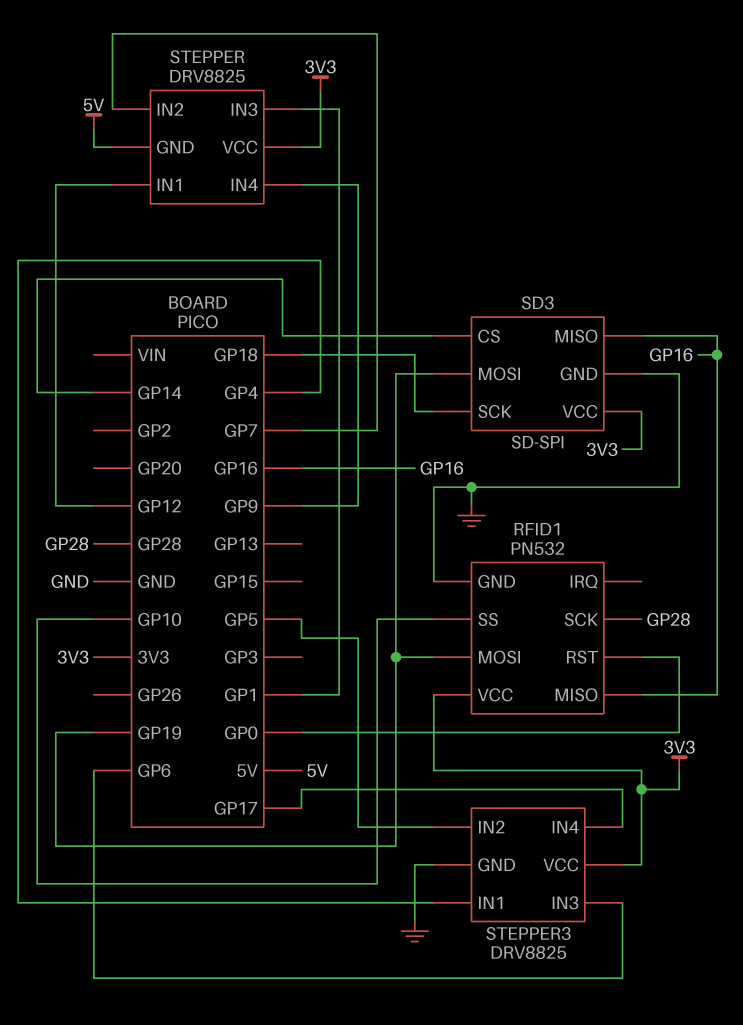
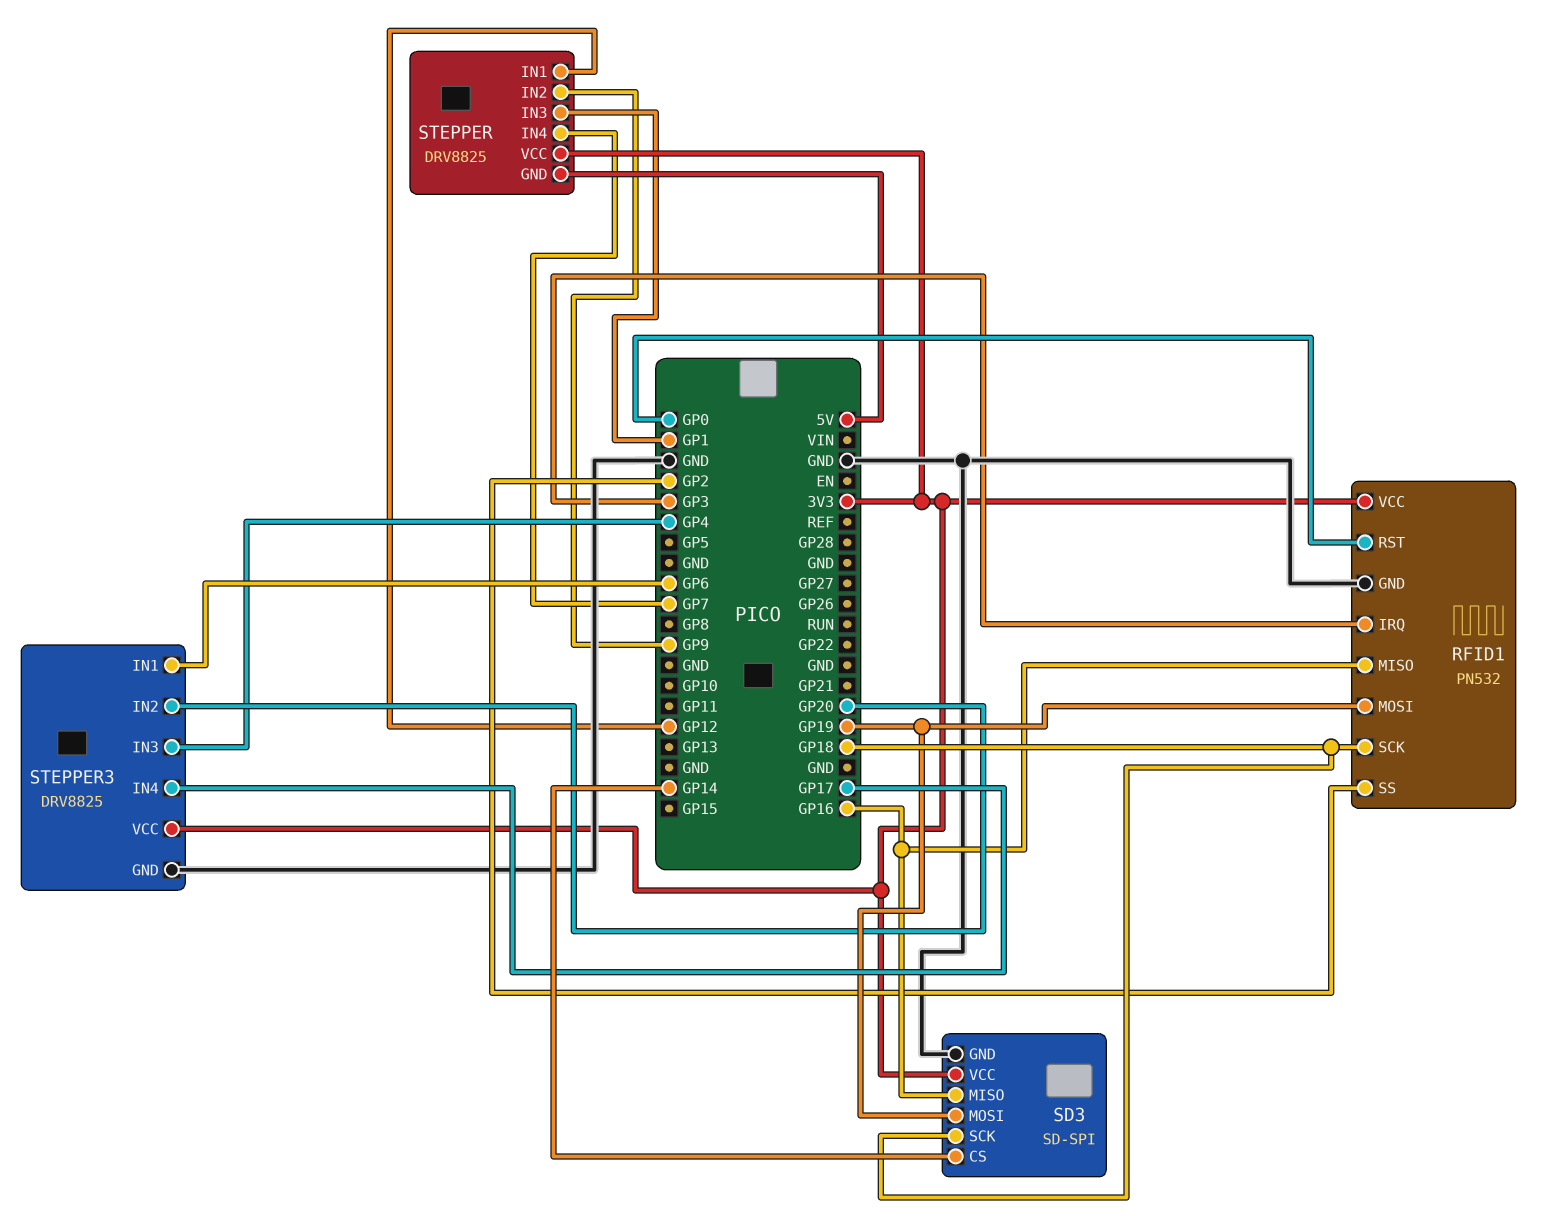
RFID1 pin IRQ: none -> GP3
RFID1 pin SCK: GP28 -> GP18
RFID1 pin SS: GP10 -> GP2
STEPPER pin IN2: GP7 -> GP9
STEPPER pin IN4: GP9 -> GP7
STEPPER3 pin IN1: GP4 -> GP6
STEPPER3 pin IN2: GP5 -> GP20
STEPPER3 pin IN3: GP6 -> GP4

